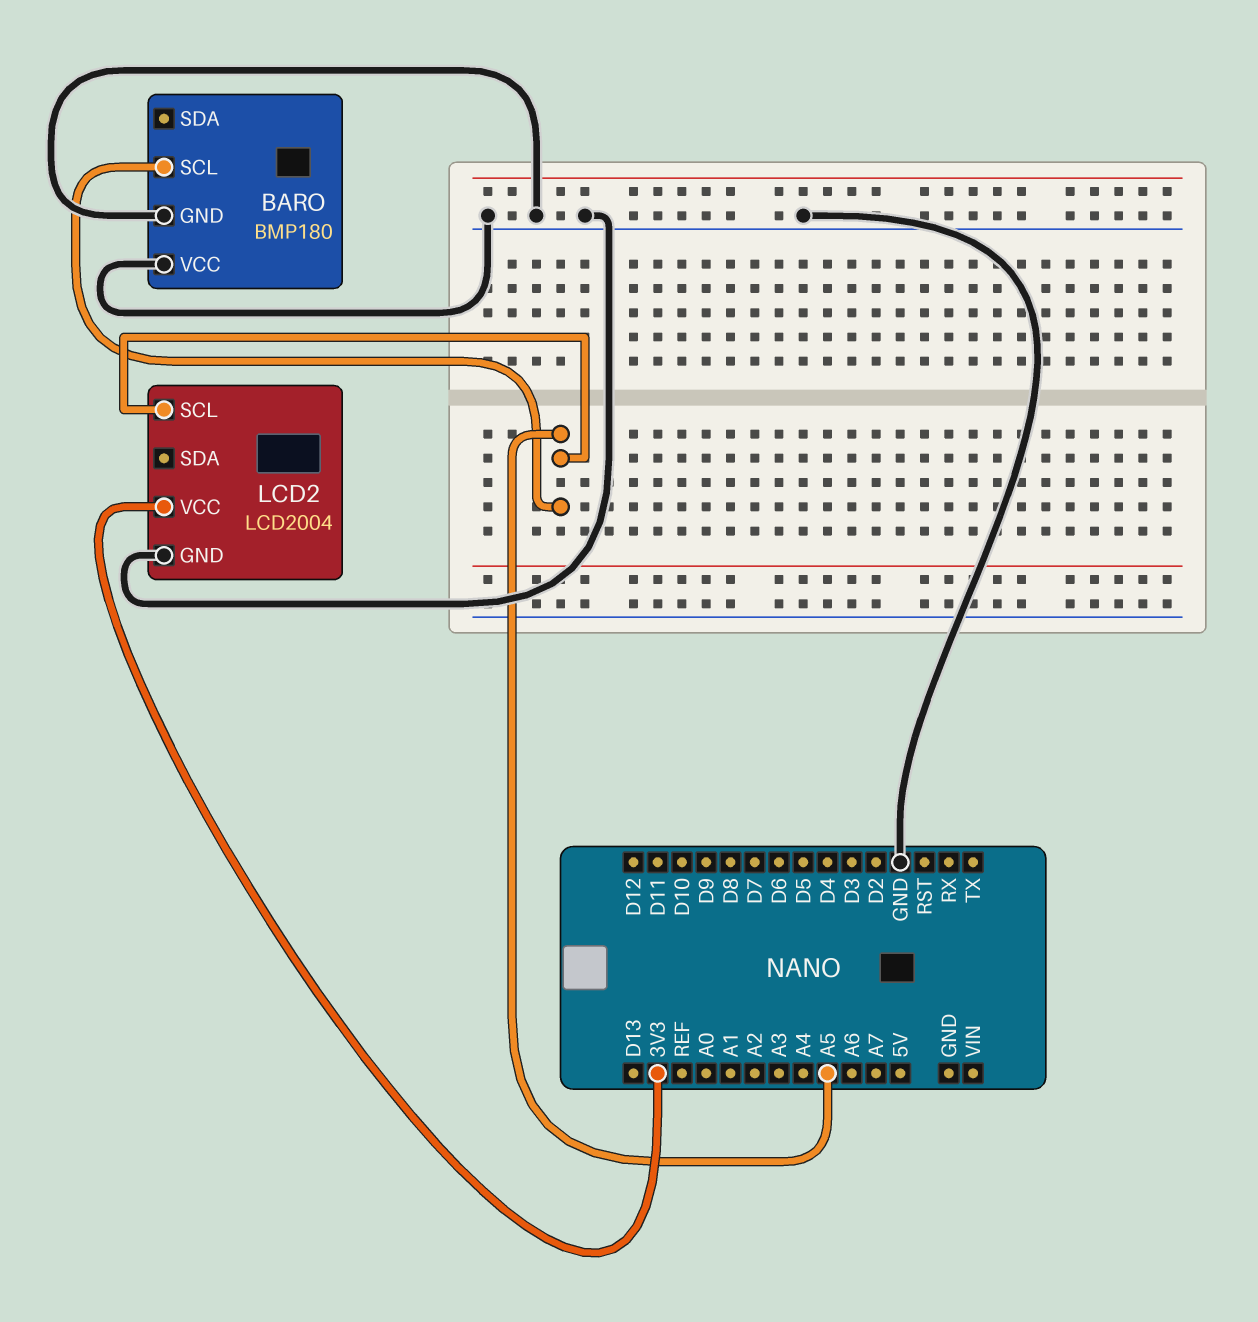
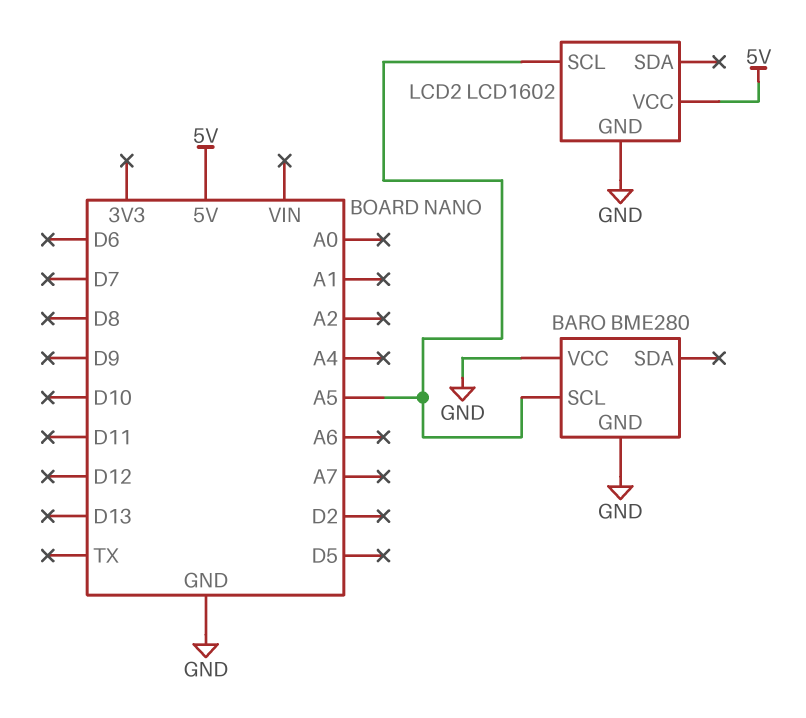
BARO: BMP180 -> BME280
LCD2: LCD2004 -> LCD1602
LCD2 pin VCC: 3V3 -> 5V

